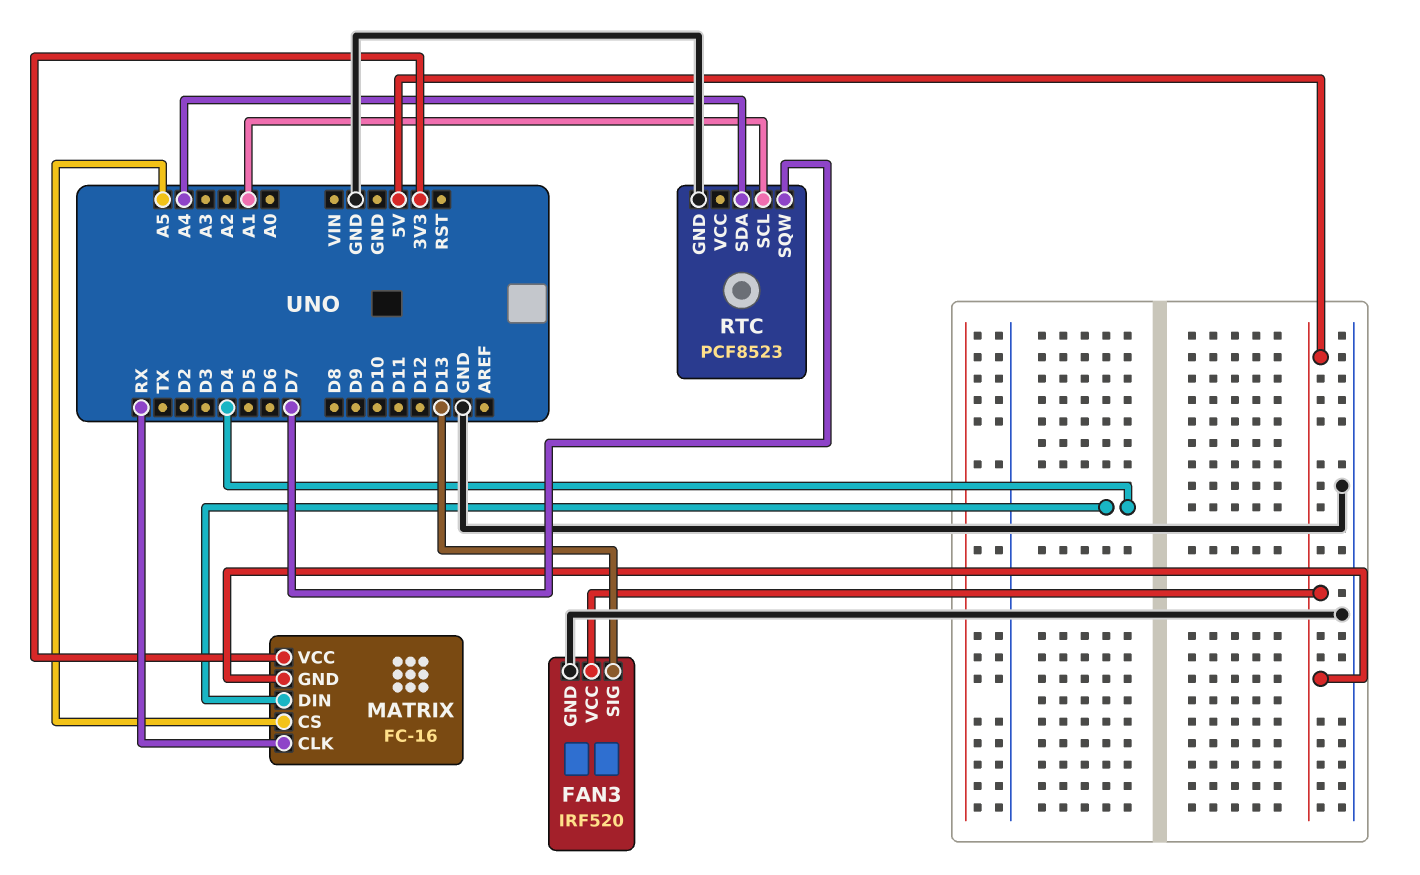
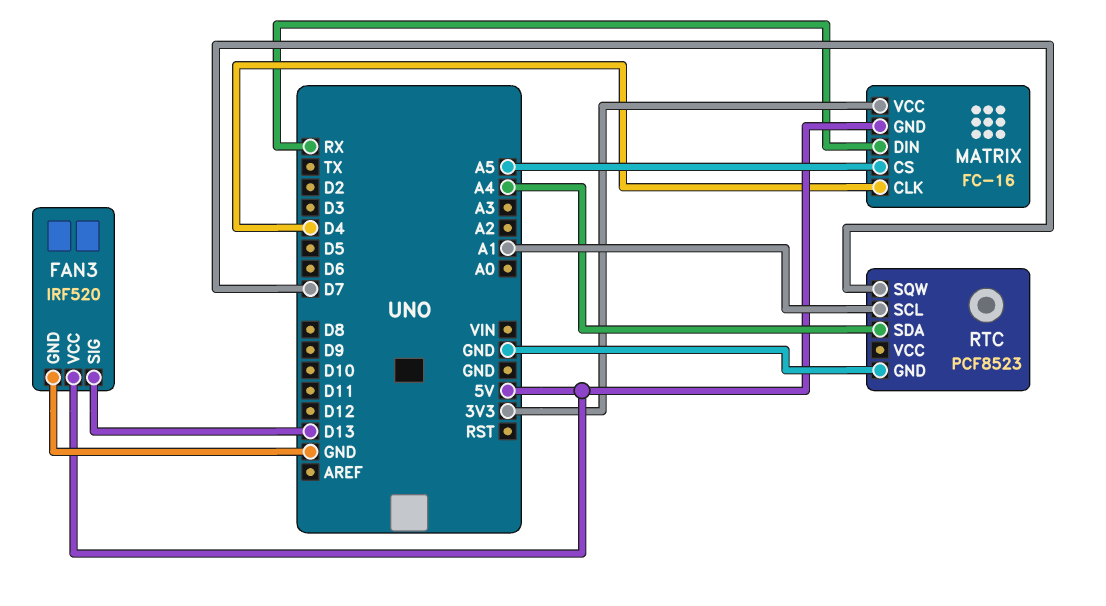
MATRIX pin CLK: RX -> D4
MATRIX pin DIN: D4 -> RX

